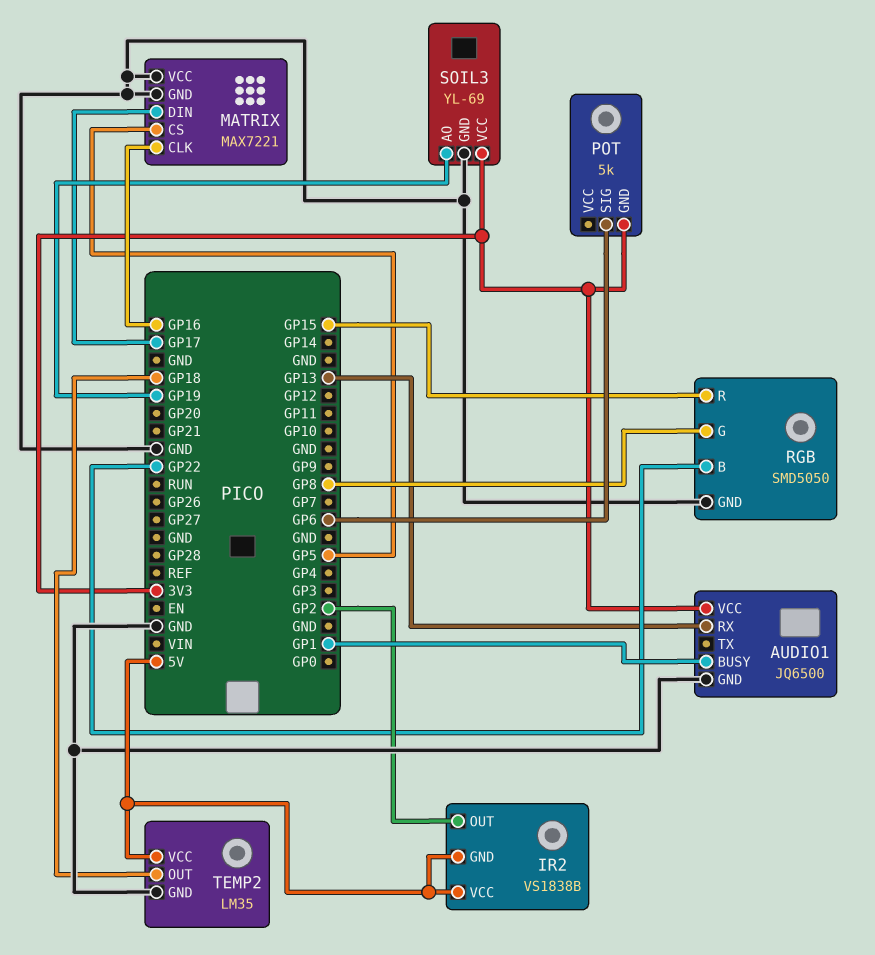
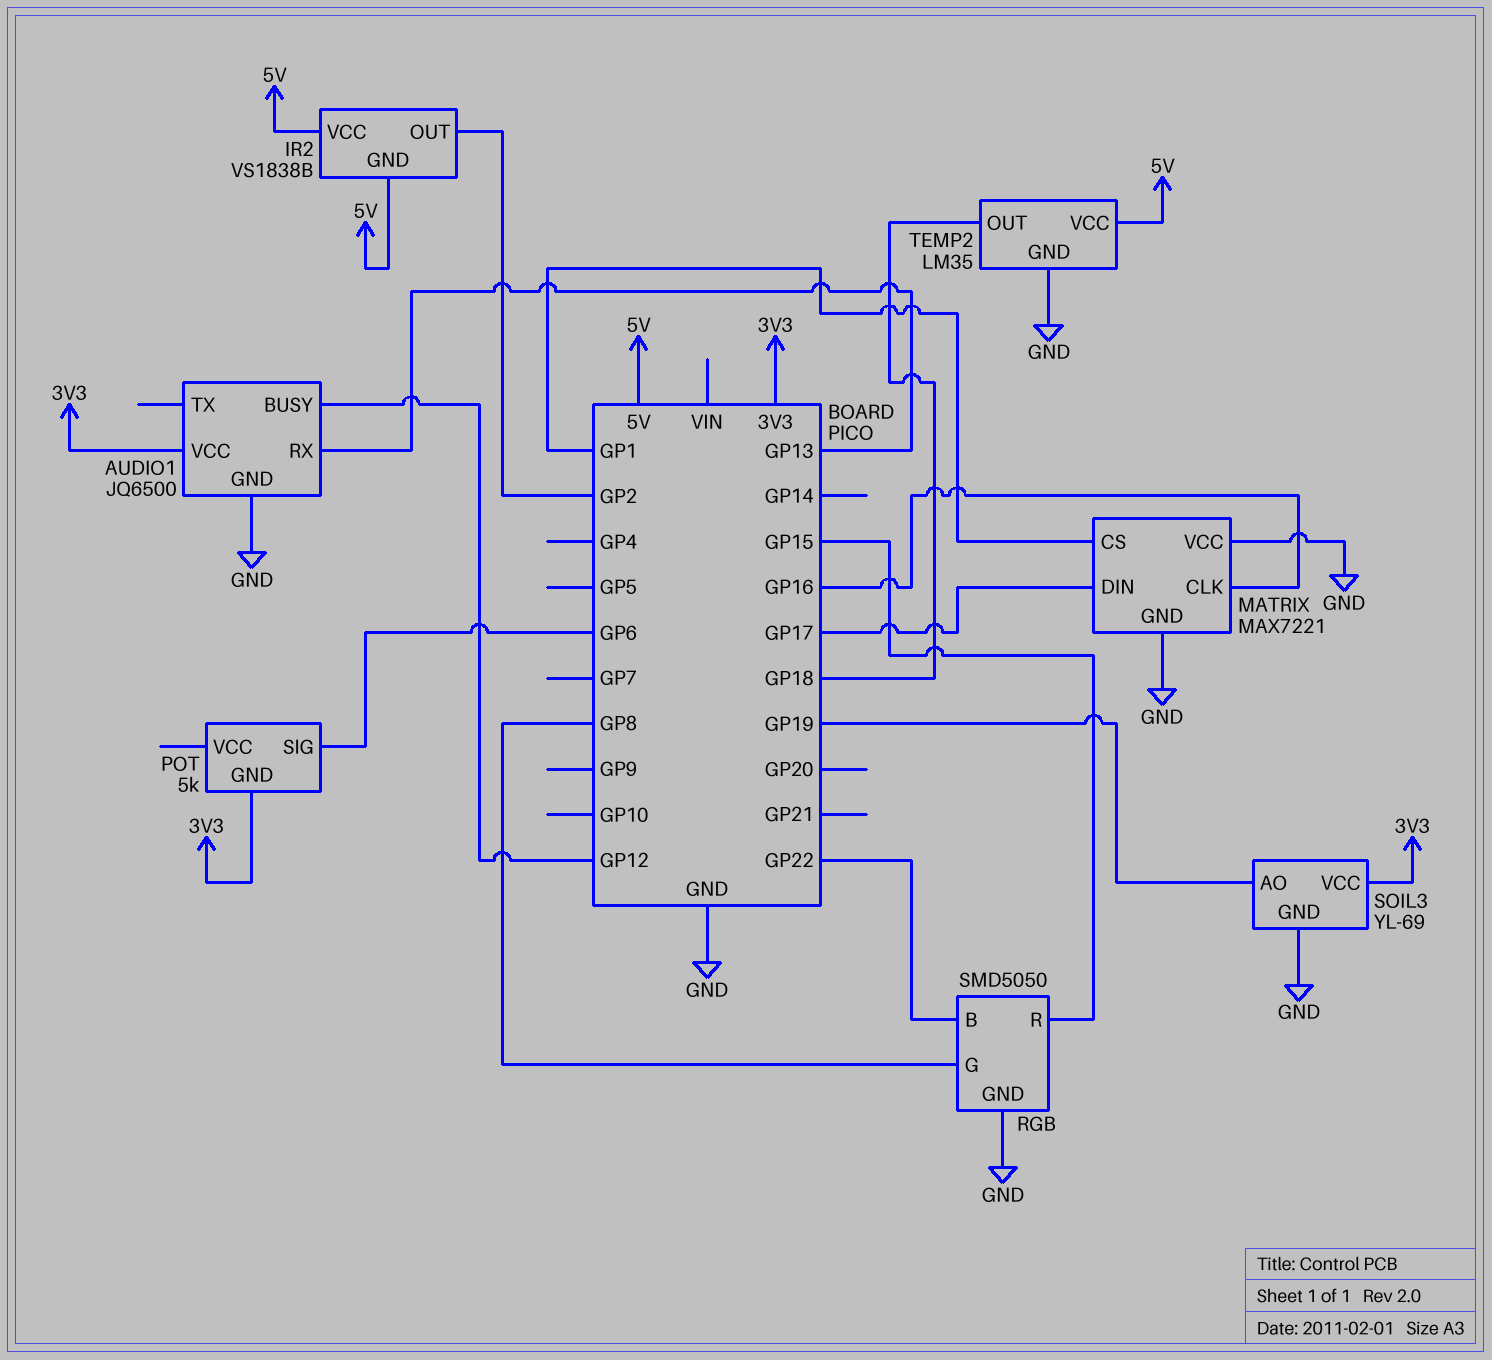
AUDIO1 pin BUSY: GP1 -> GP12
MATRIX pin CS: GP5 -> GP1

